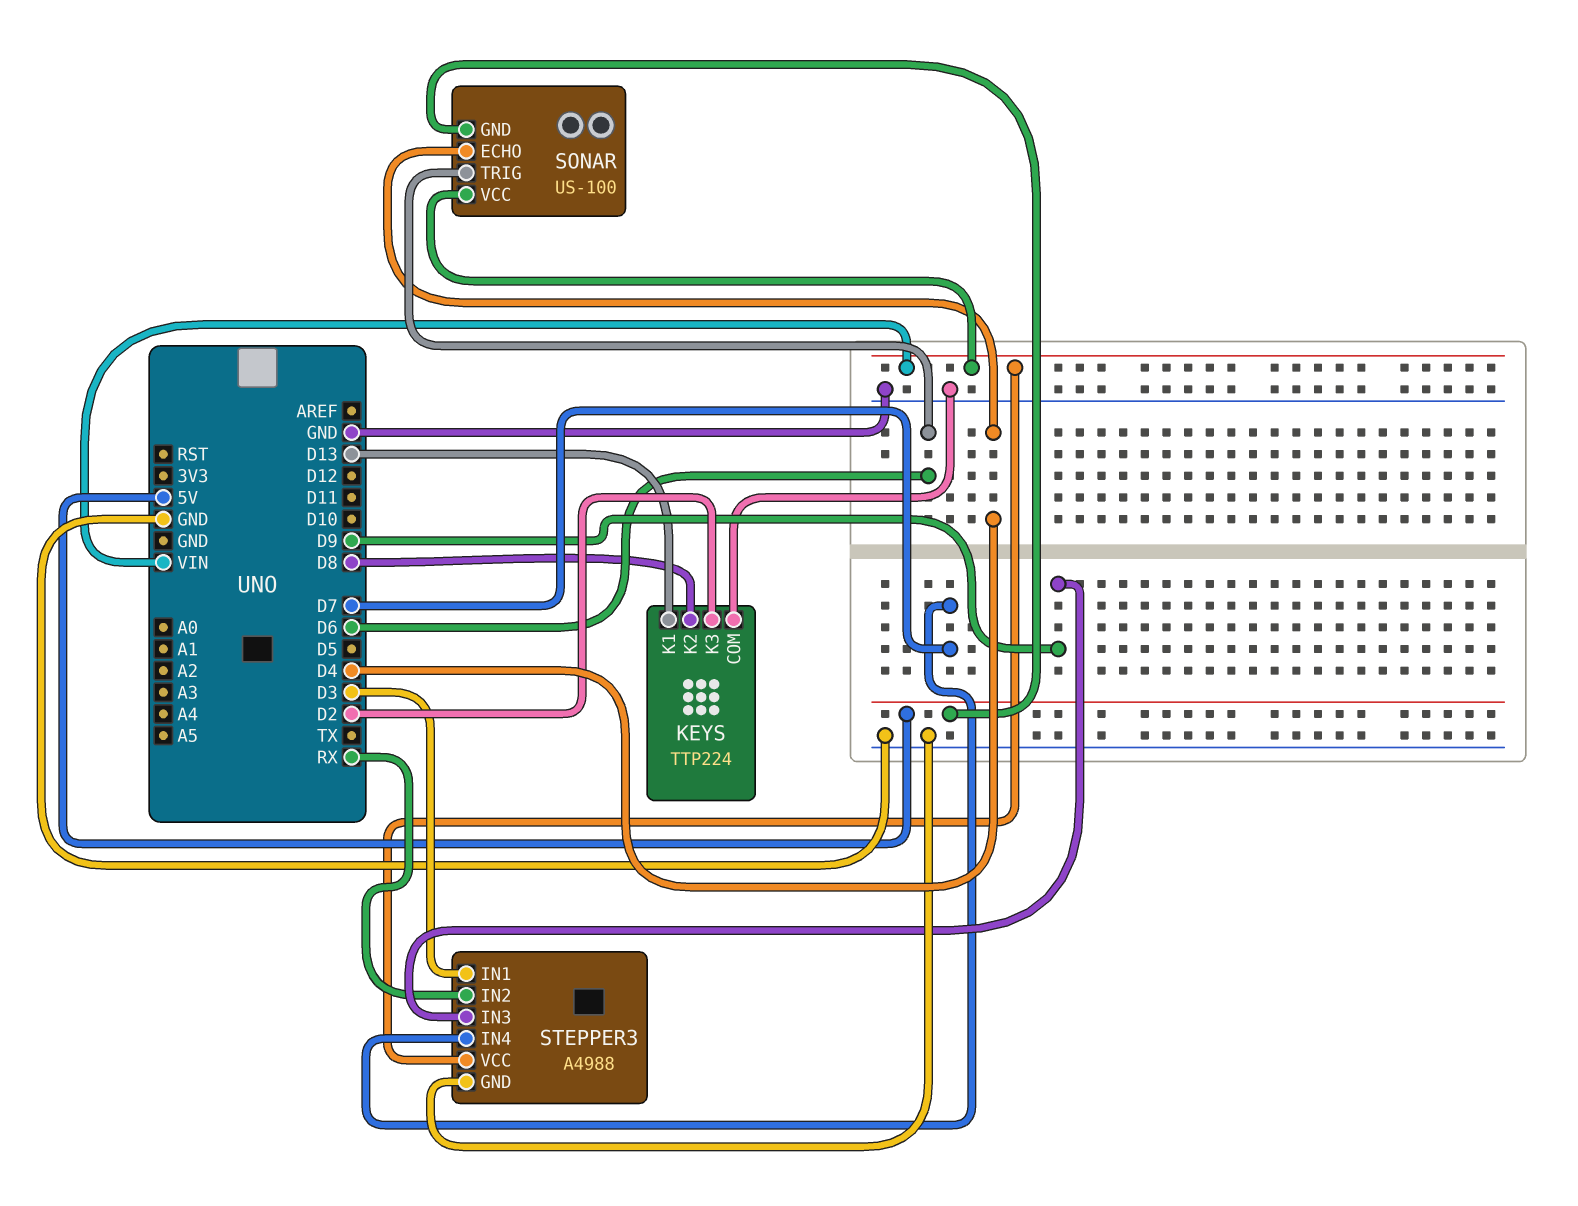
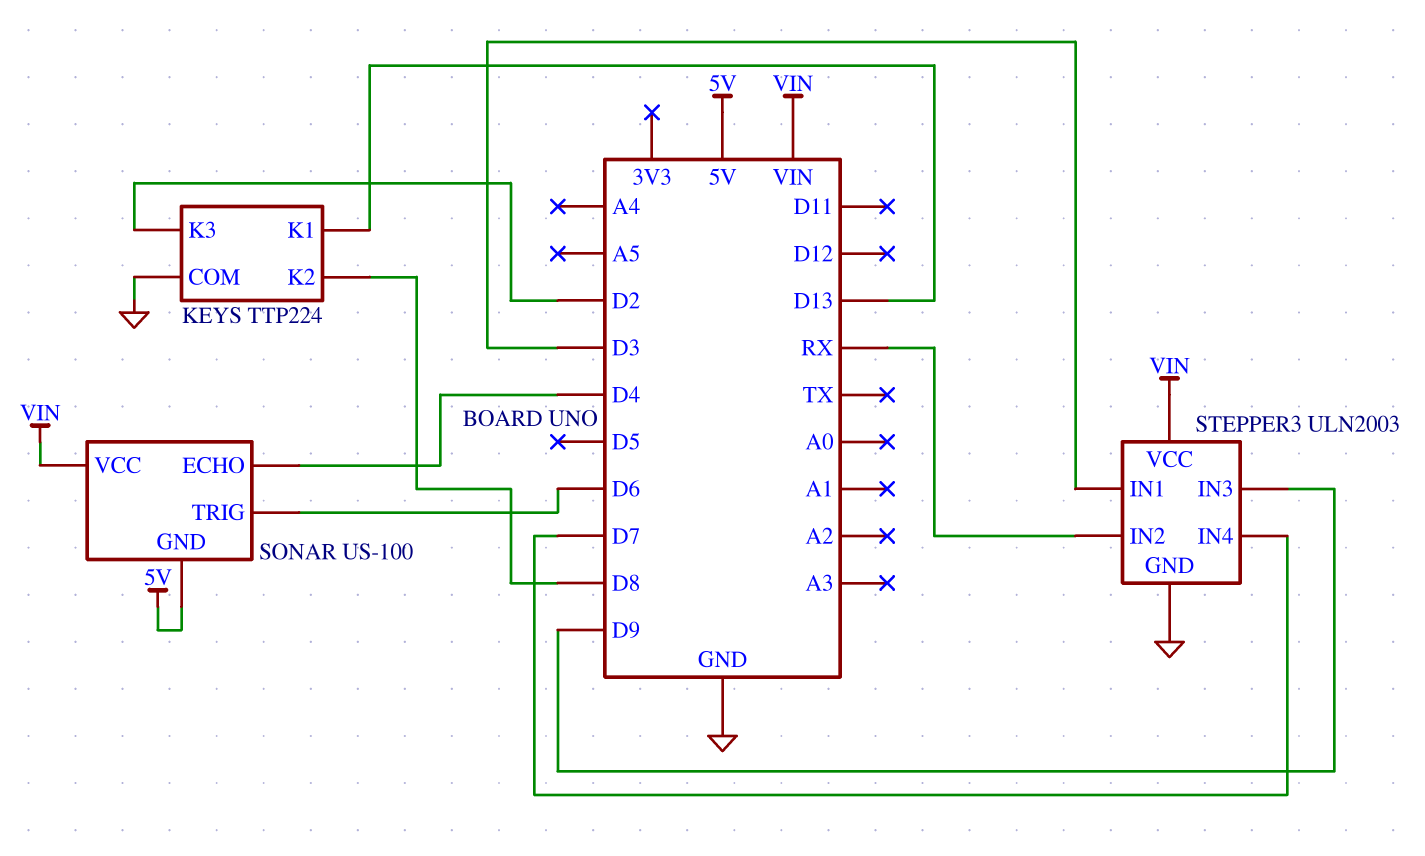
STEPPER3: A4988 -> ULN2003

